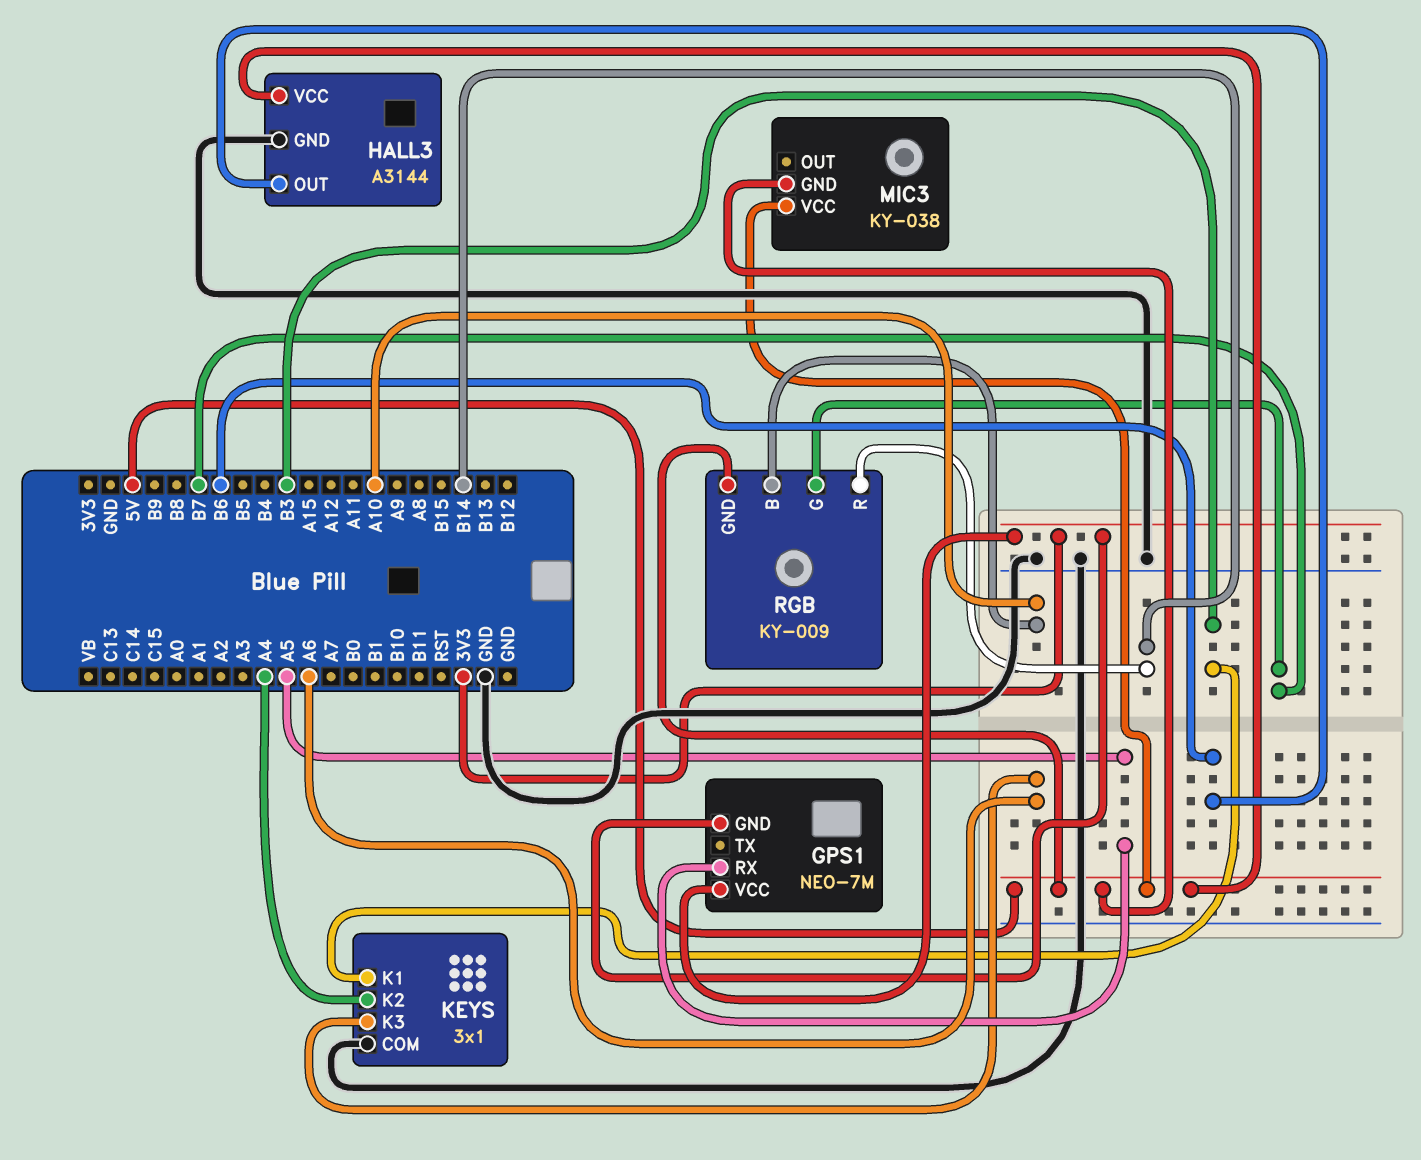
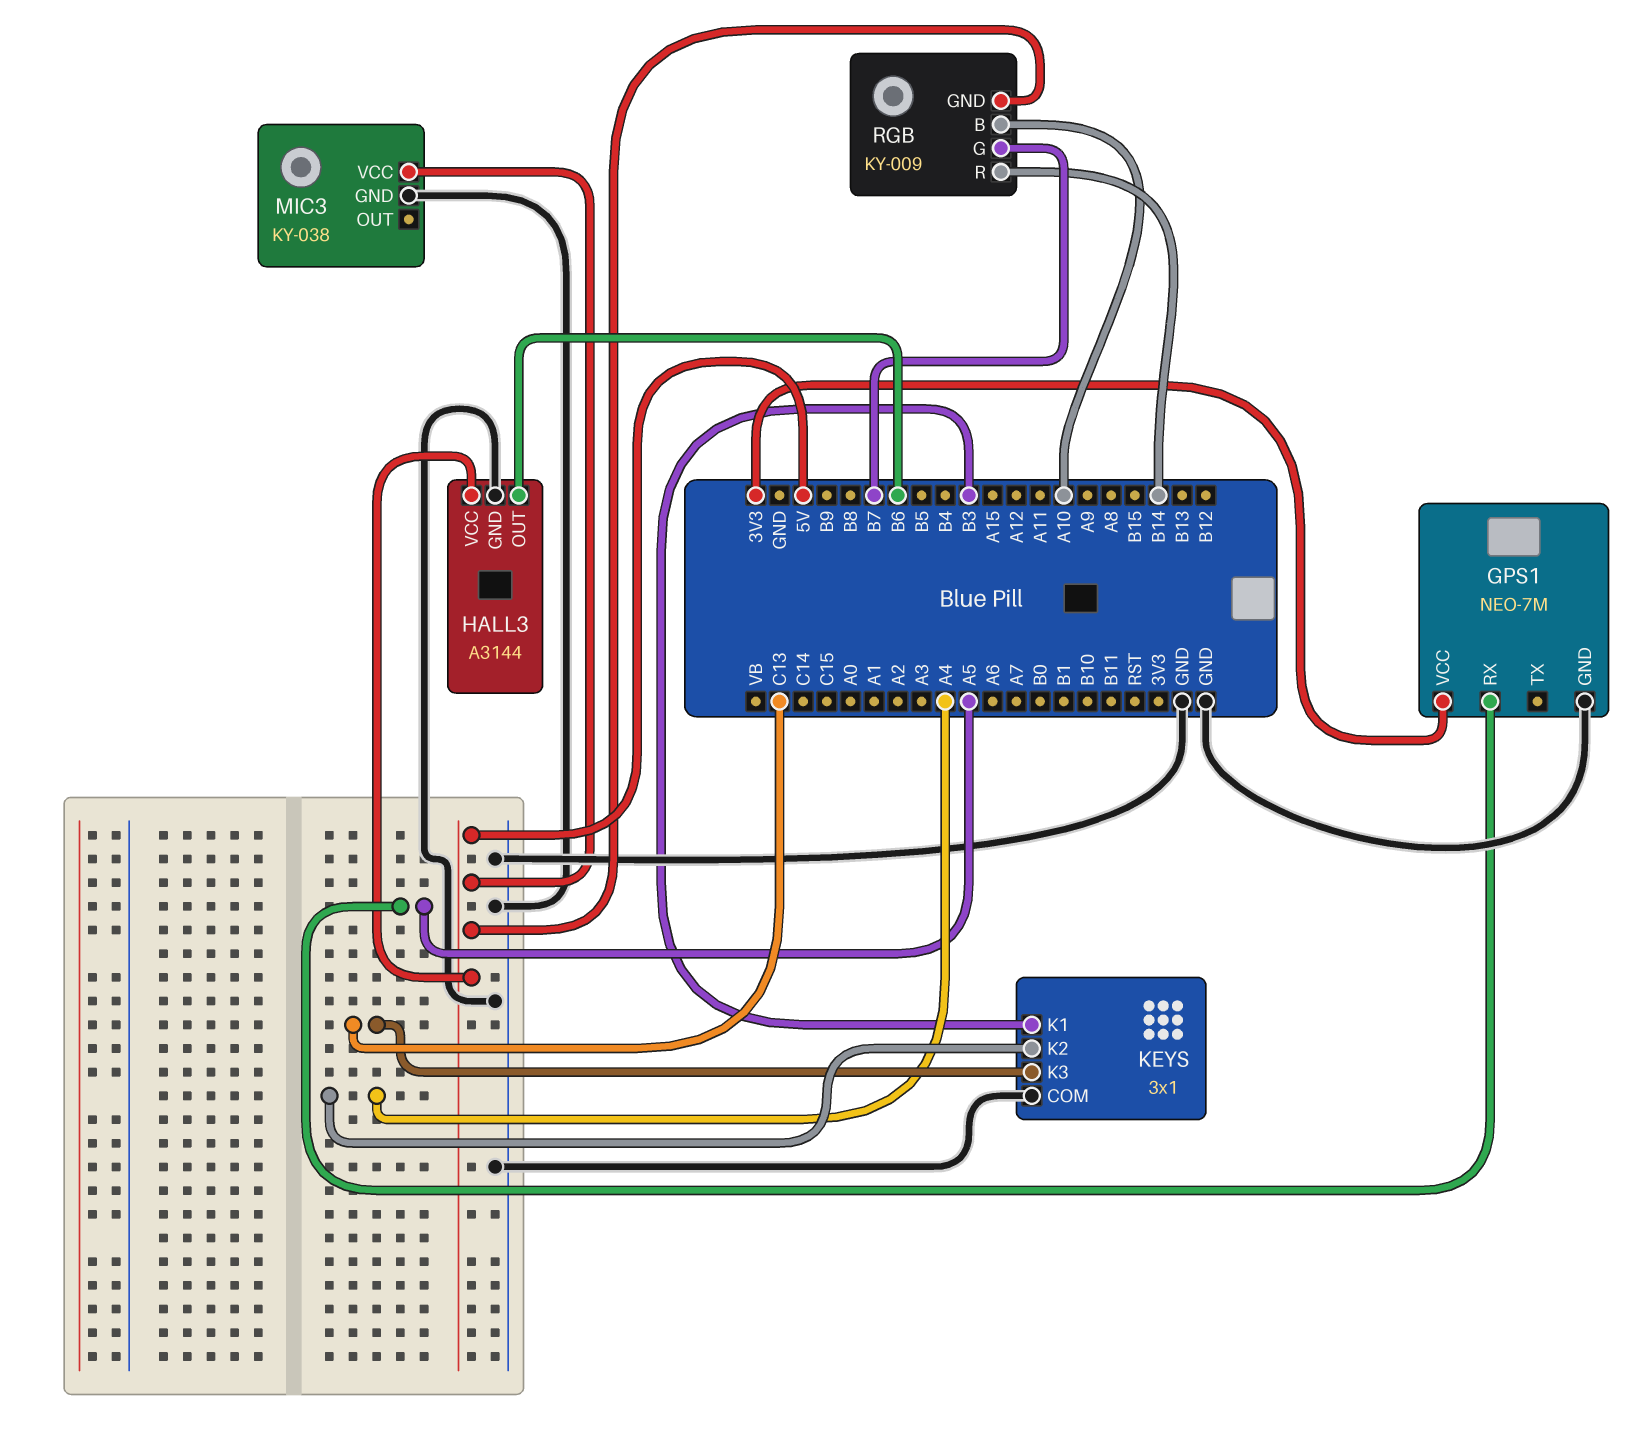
GPS1 pin GND: 3V3 -> GND
KEYS pin K3: A6 -> C13
MIC3 pin GND: 5V -> GND

